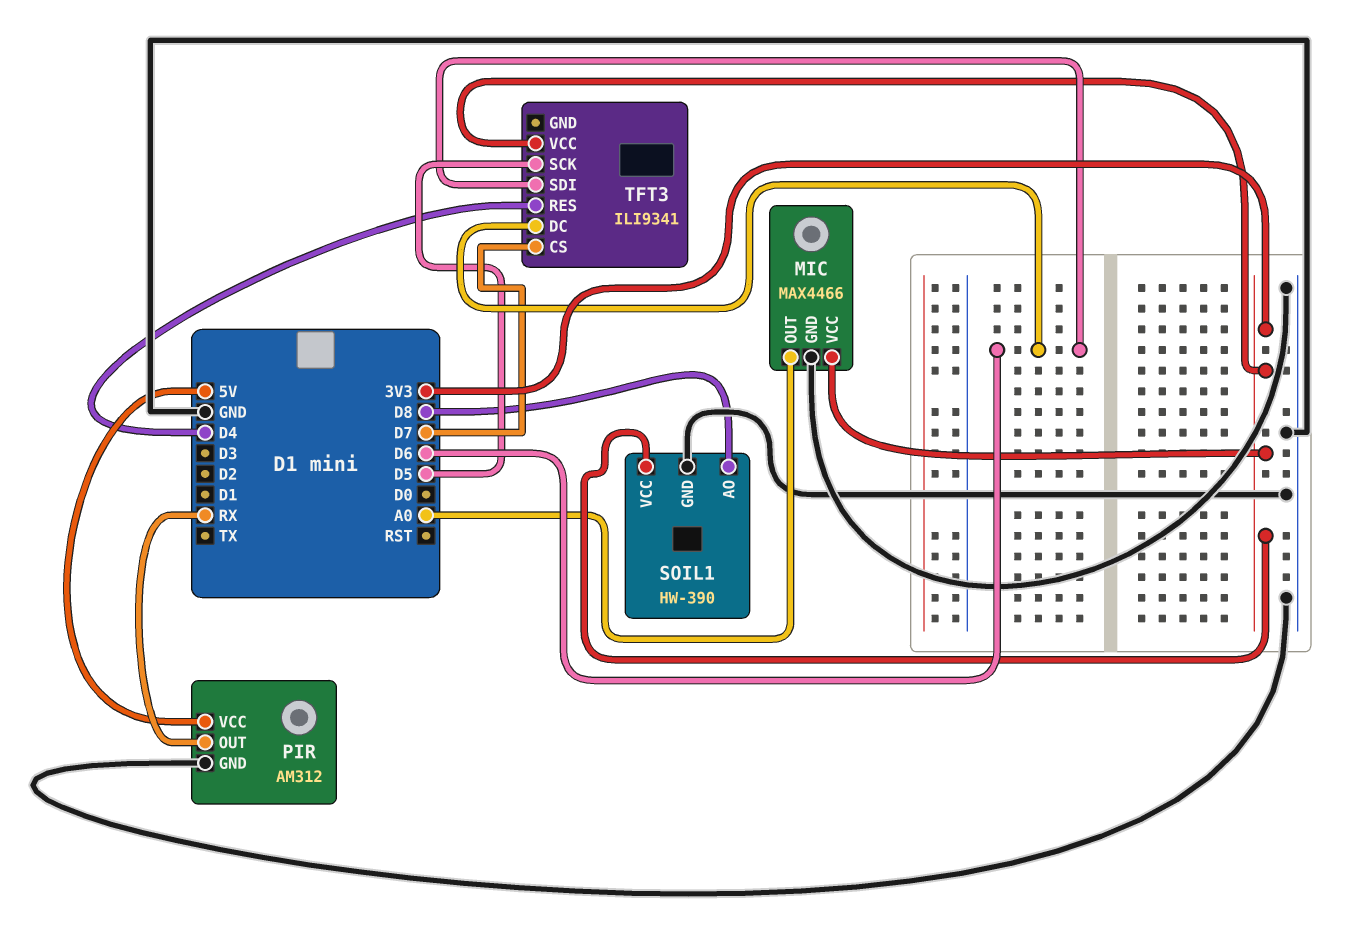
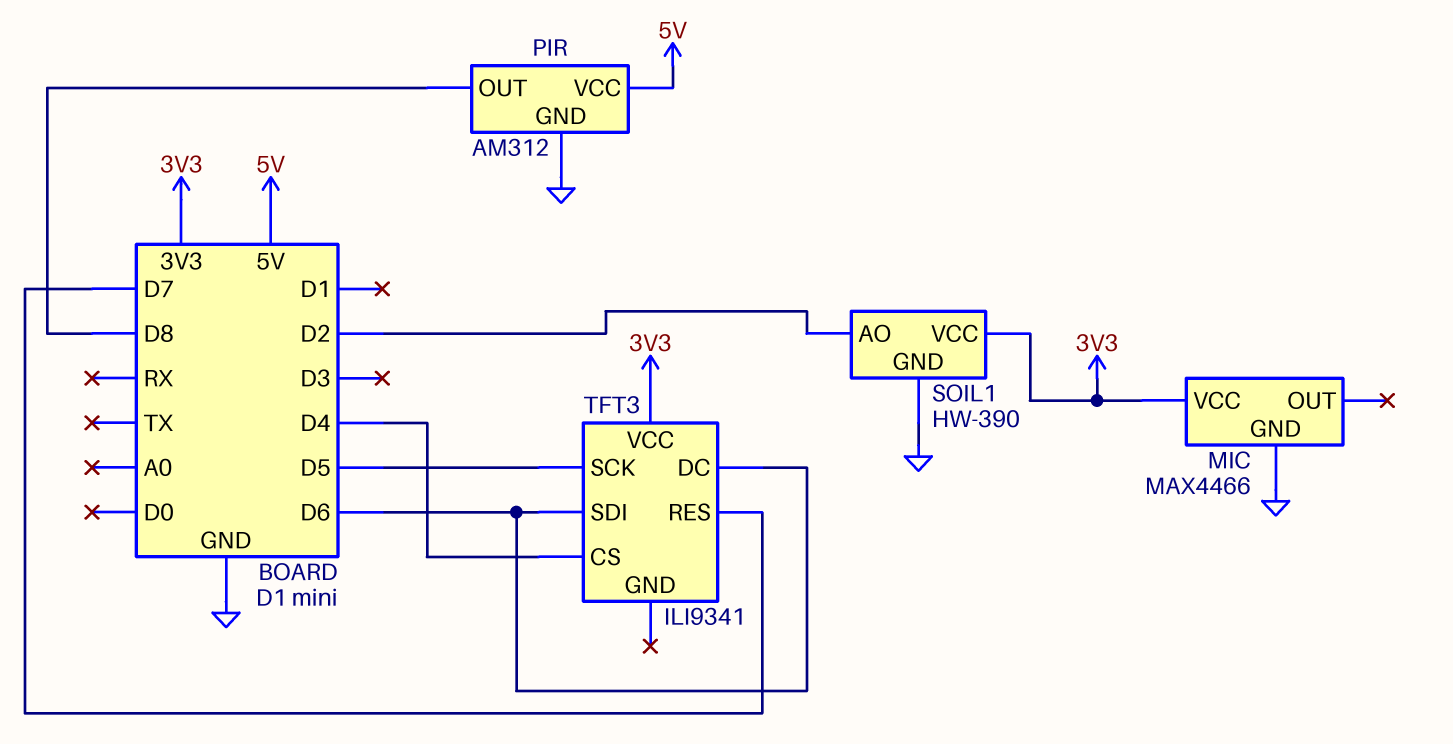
MIC pin OUT: A0 -> none
PIR pin OUT: RX -> D8
SOIL1 pin AO: D8 -> D2
TFT3 pin CS: D7 -> D4
TFT3 pin RES: D4 -> D7

